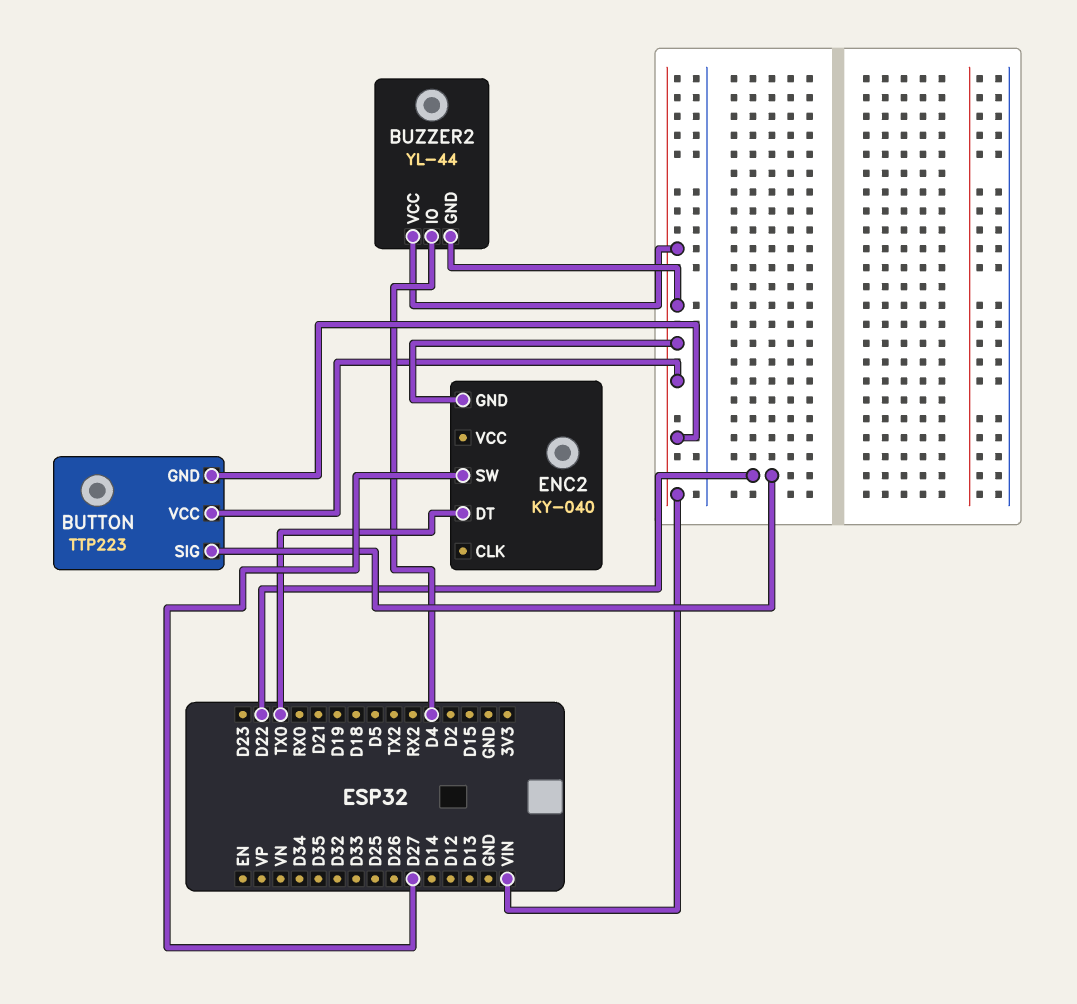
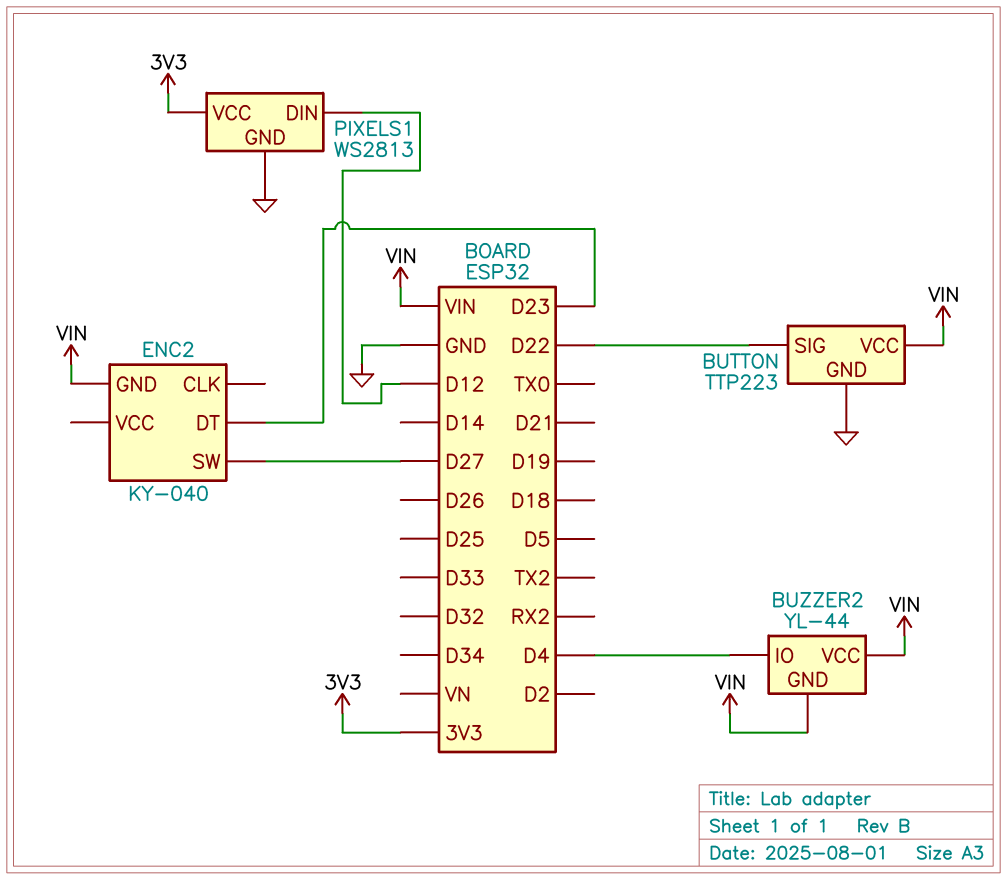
BUTTON pin GND: VIN -> GND
ENC2 pin DT: TX0 -> D23
PIXELS1: none -> WS2813
PIXELS1 pin DIN: none -> D12
PIXELS1 pin GND: none -> GND
PIXELS1 pin VCC: none -> 3V3

